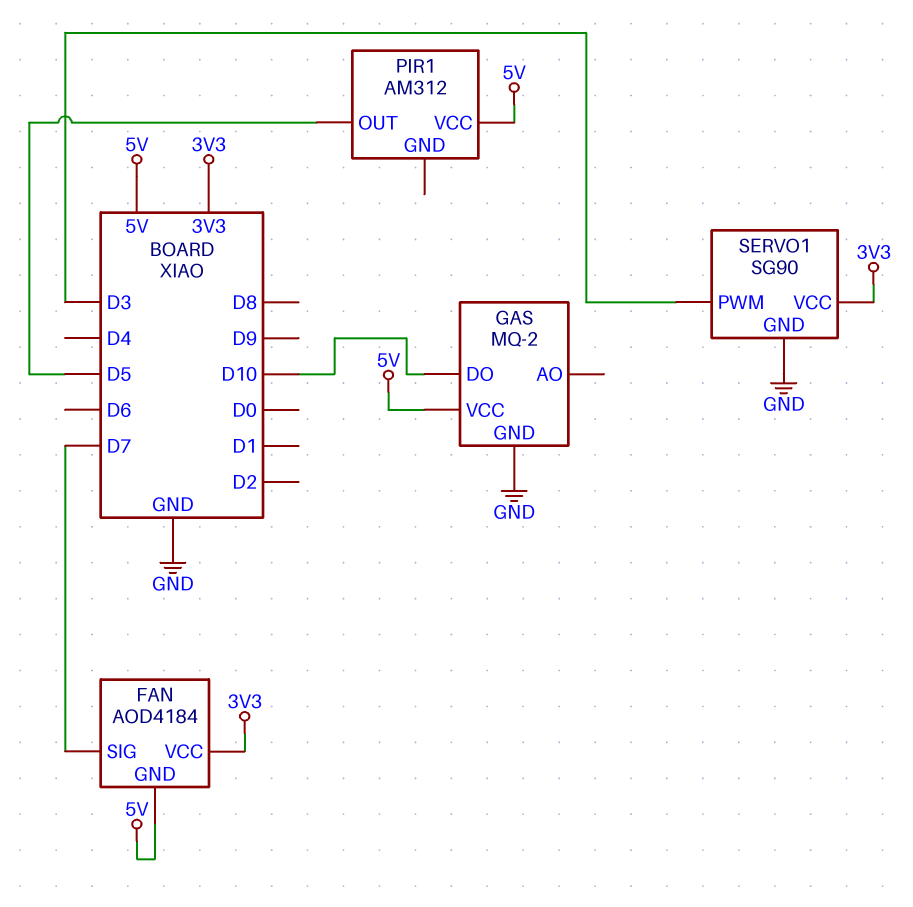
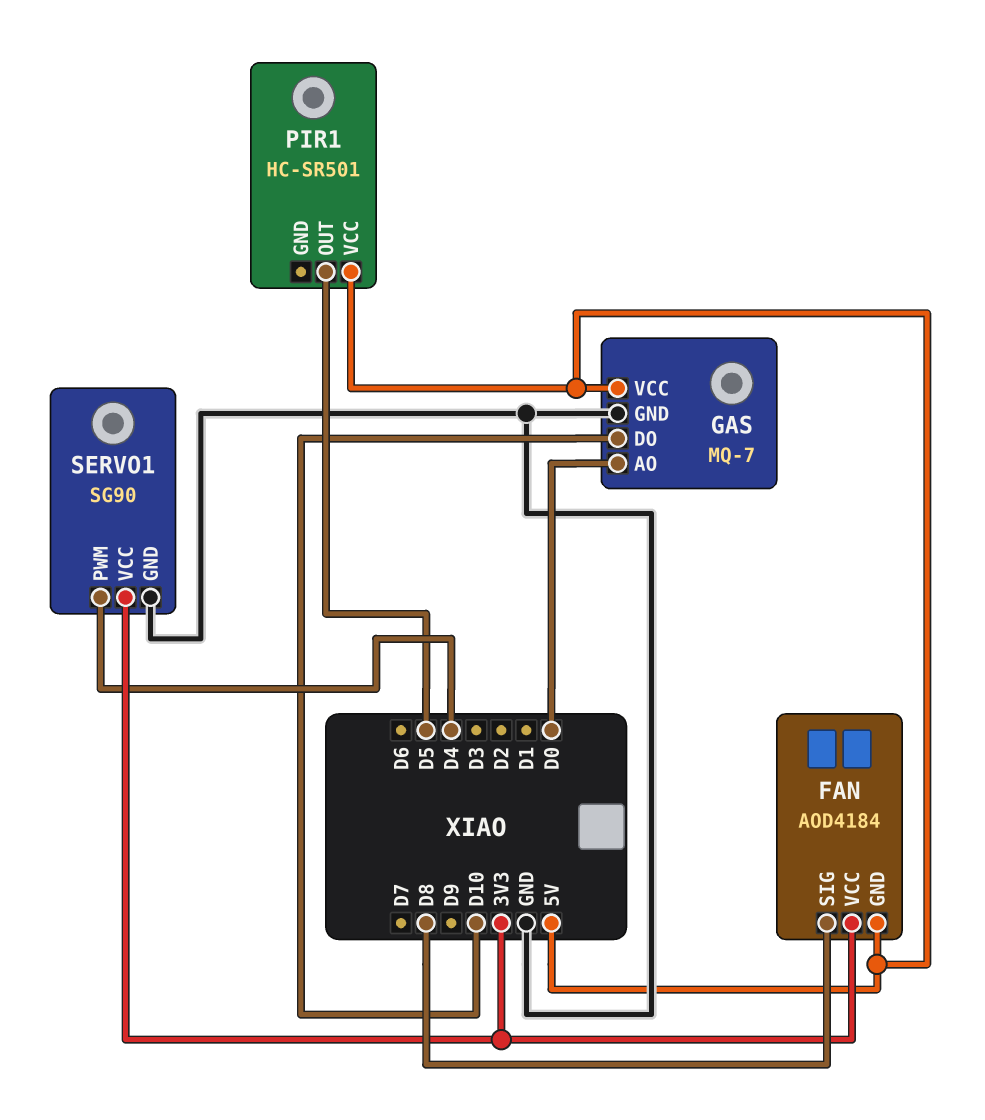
FAN pin SIG: D7 -> D8
GAS: MQ-2 -> MQ-7
GAS pin AO: none -> D0
PIR1: AM312 -> HC-SR501
SERVO1 pin PWM: D3 -> D4

